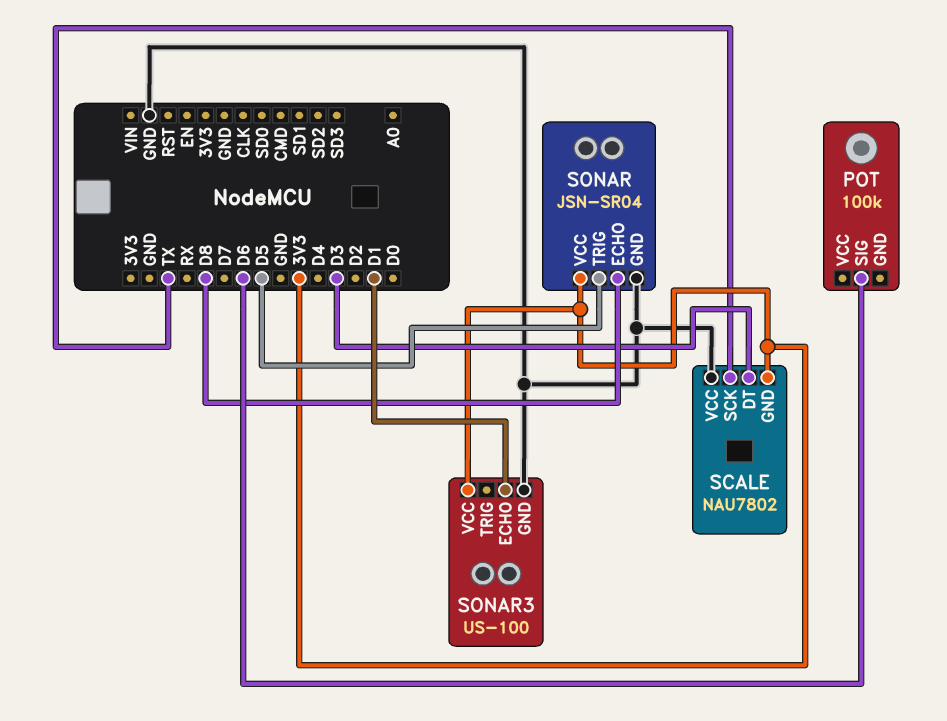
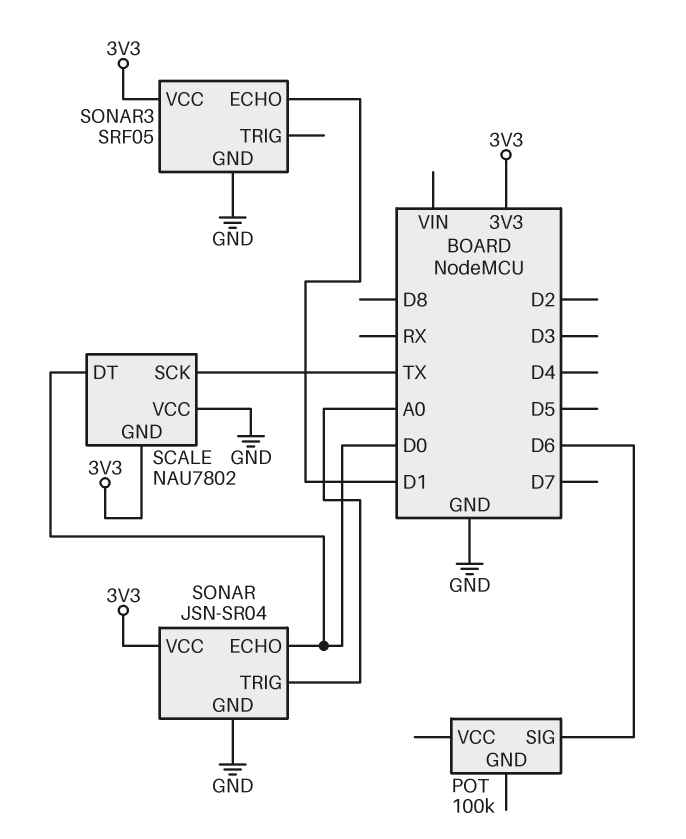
SCALE pin DT: D3 -> D0
SONAR pin ECHO: D8 -> D0
SONAR pin TRIG: D5 -> A0
SONAR3: US-100 -> SRF05

